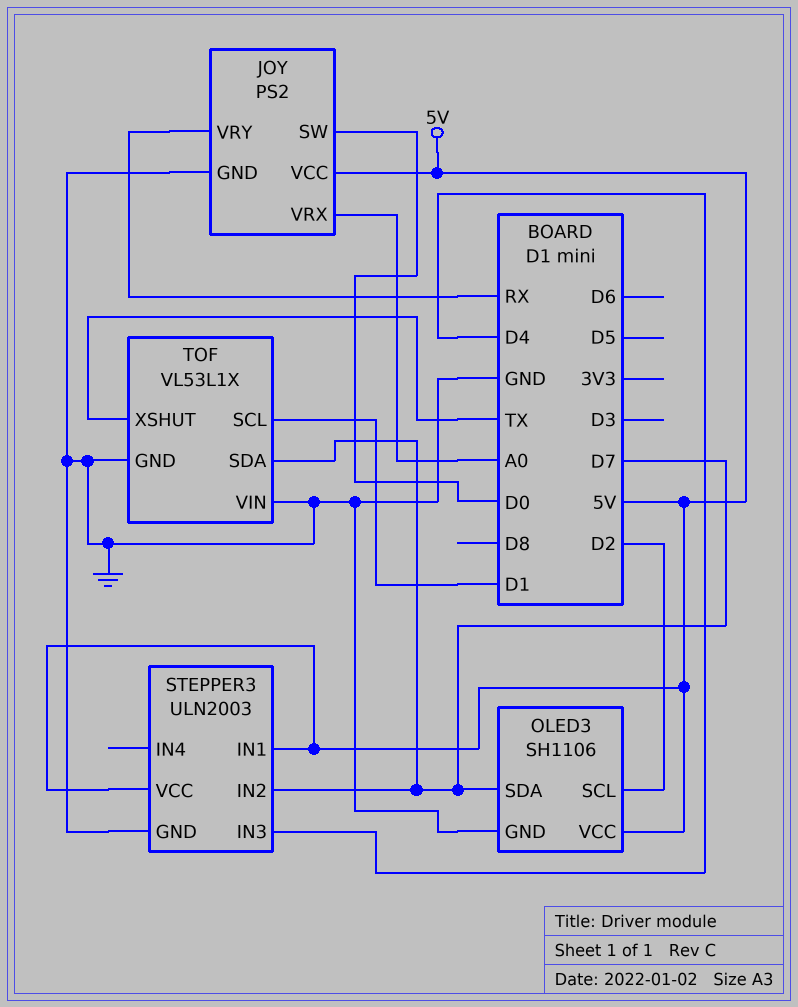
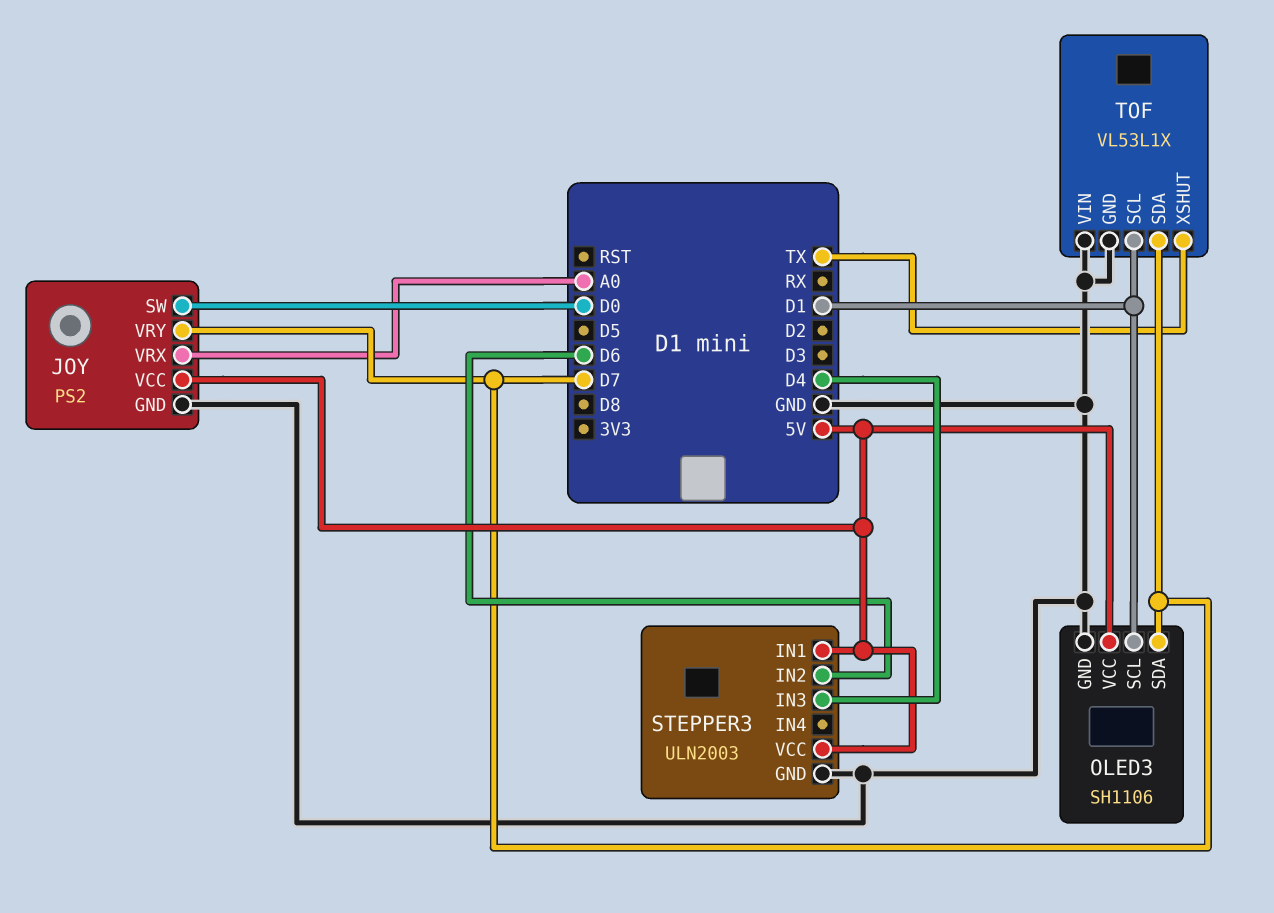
JOY pin VRY: RX -> D7
OLED3 pin SCL: D2 -> D1
STEPPER3 pin IN2: D7 -> D6

